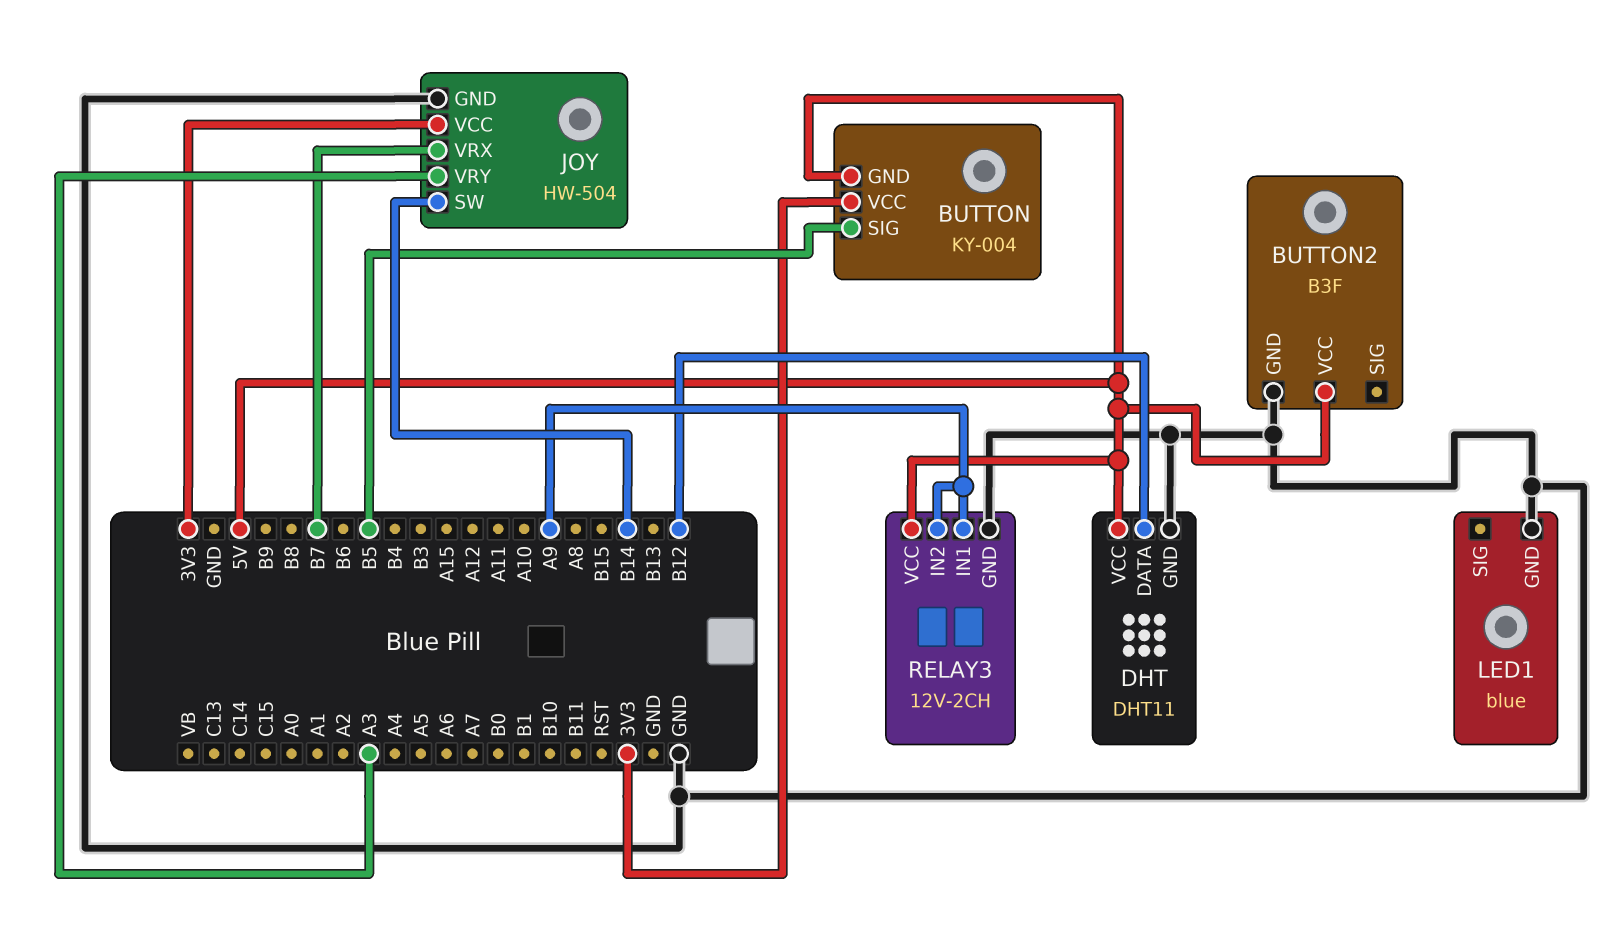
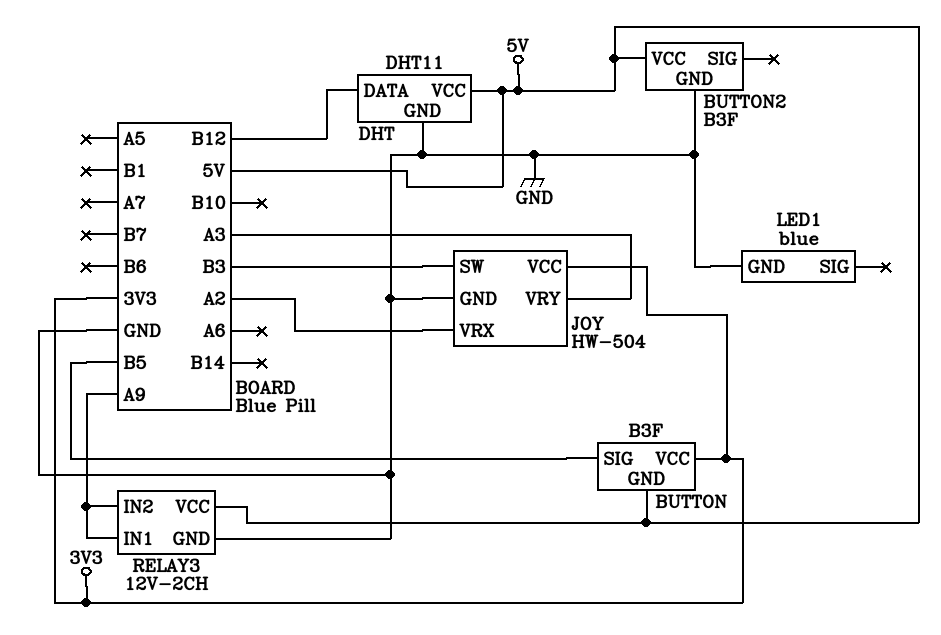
BUTTON: KY-004 -> B3F
JOY pin SW: B14 -> B3
JOY pin VRX: B7 -> A2

